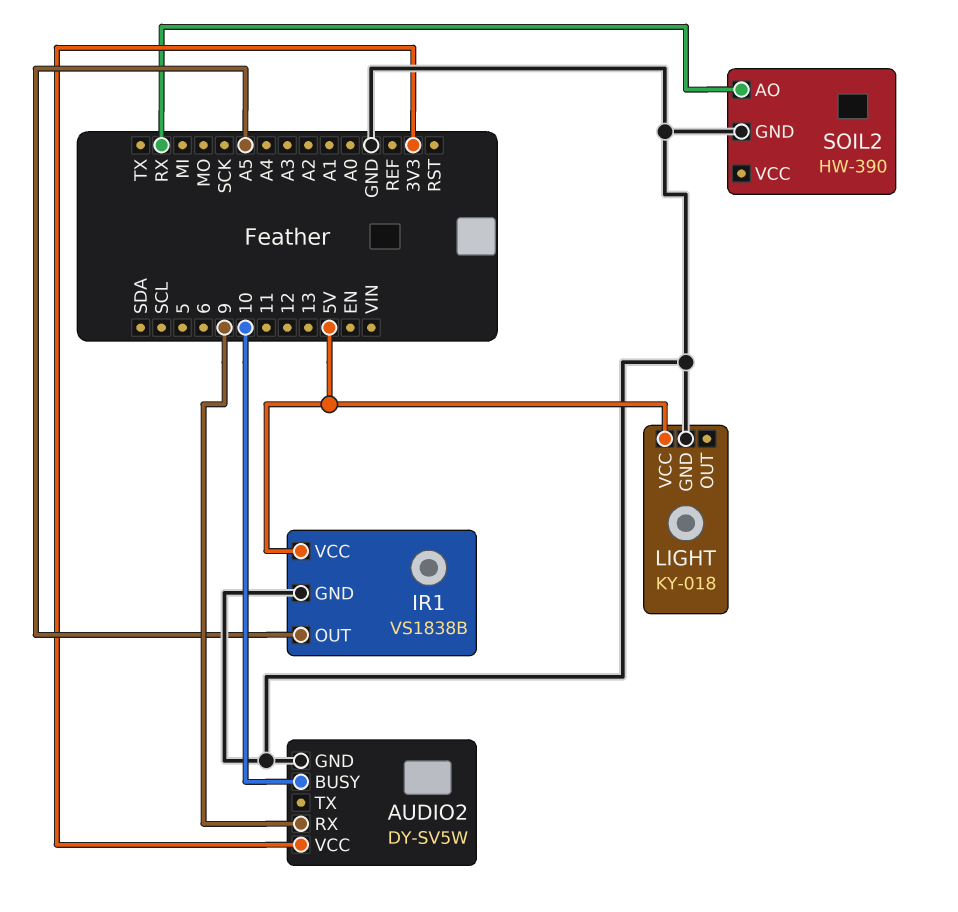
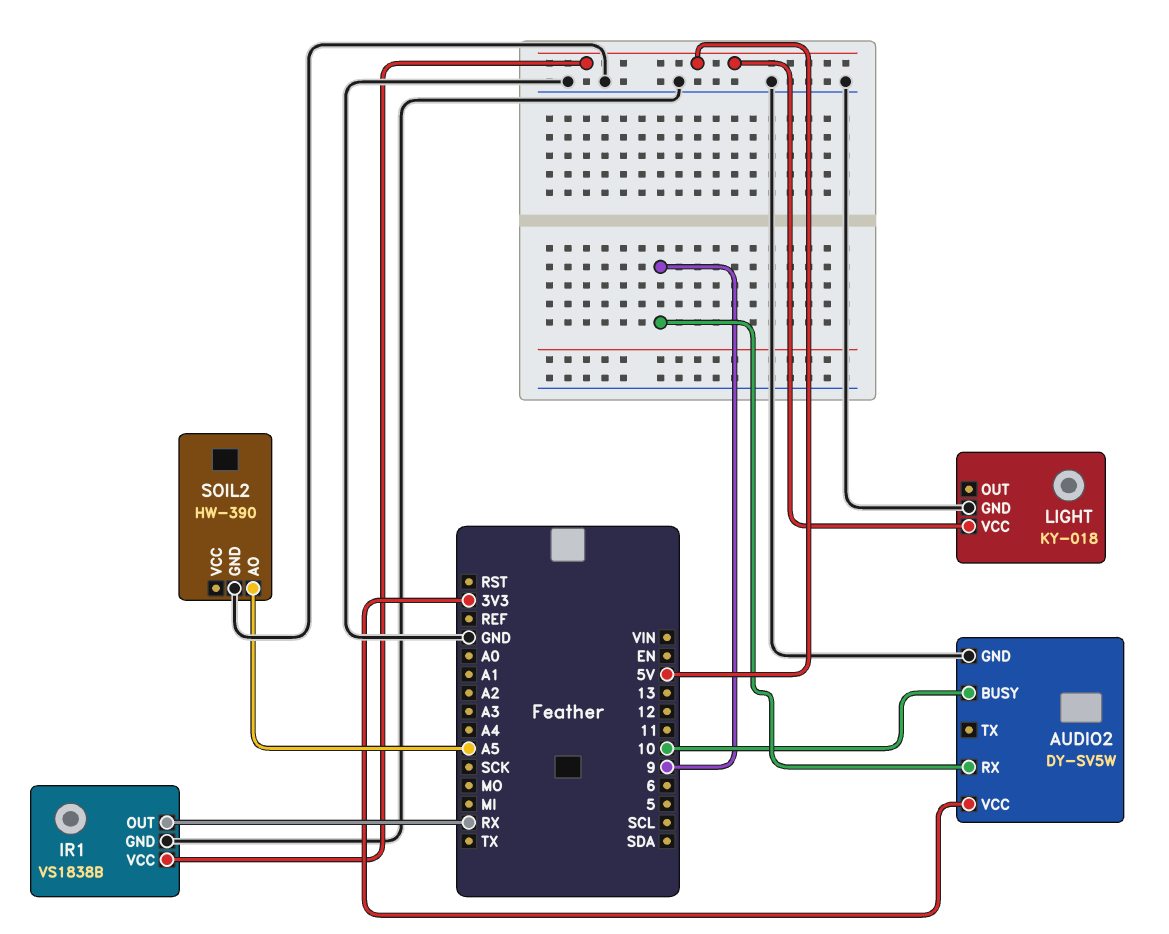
IR1 pin OUT: A5 -> RX
SOIL2 pin AO: RX -> A5

